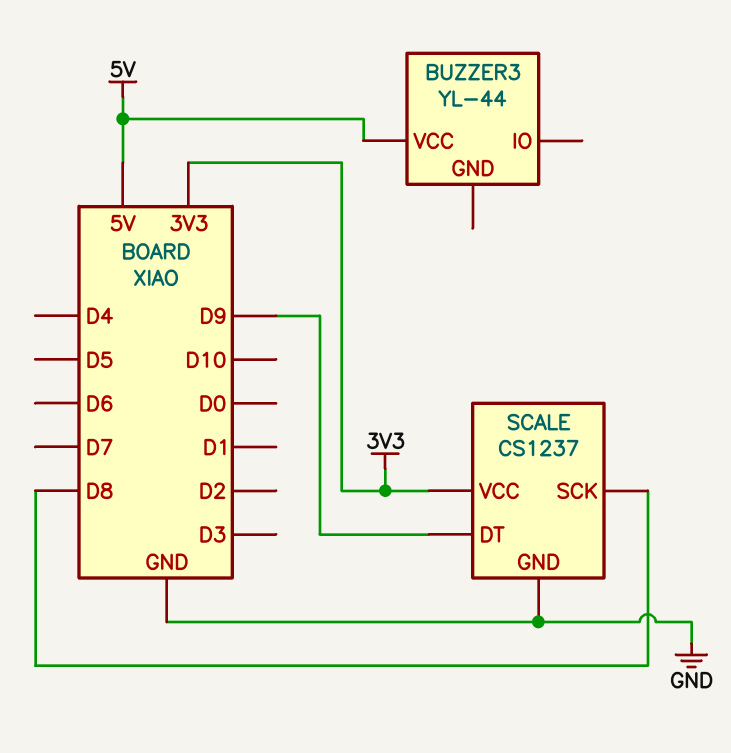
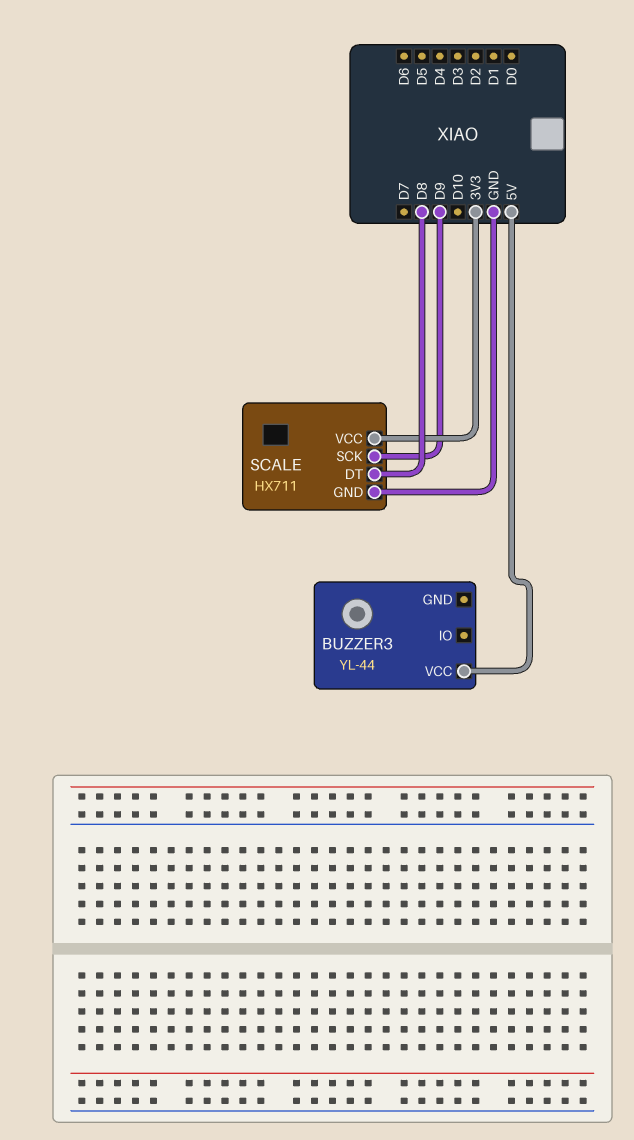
SCALE: CS1237 -> HX711
SCALE pin DT: D9 -> D8
SCALE pin SCK: D8 -> D9

